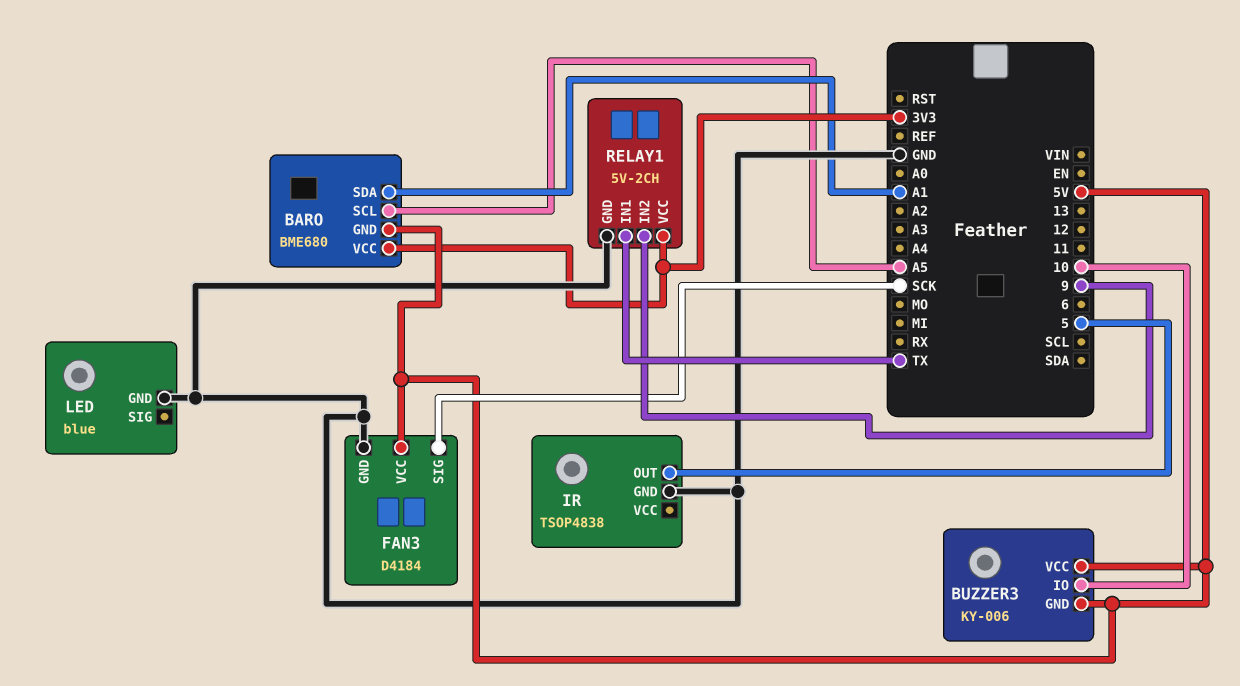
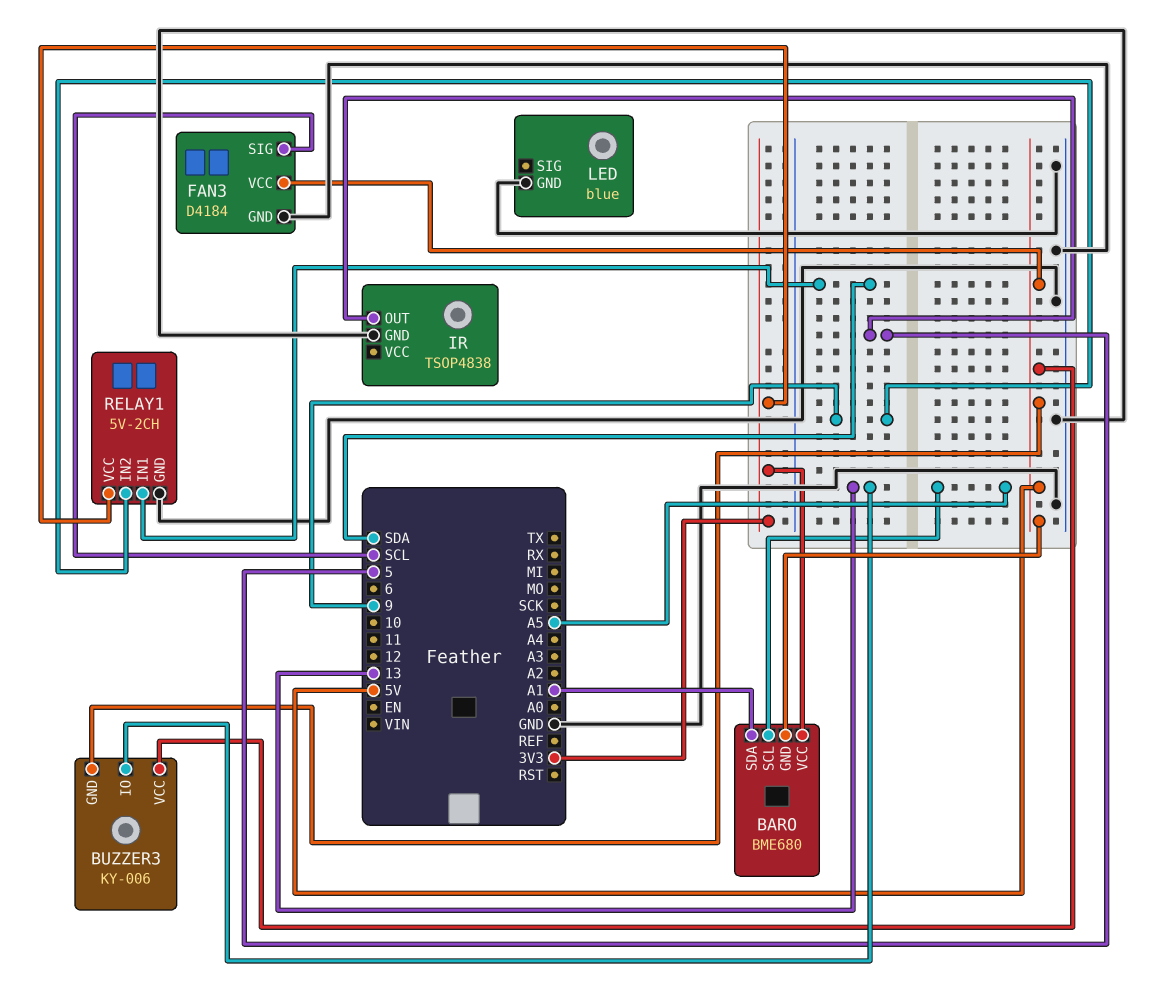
BUZZER3 pin IO: 10 -> 13
FAN3 pin SIG: SCK -> SCL
RELAY1 pin IN1: TX -> SDA

